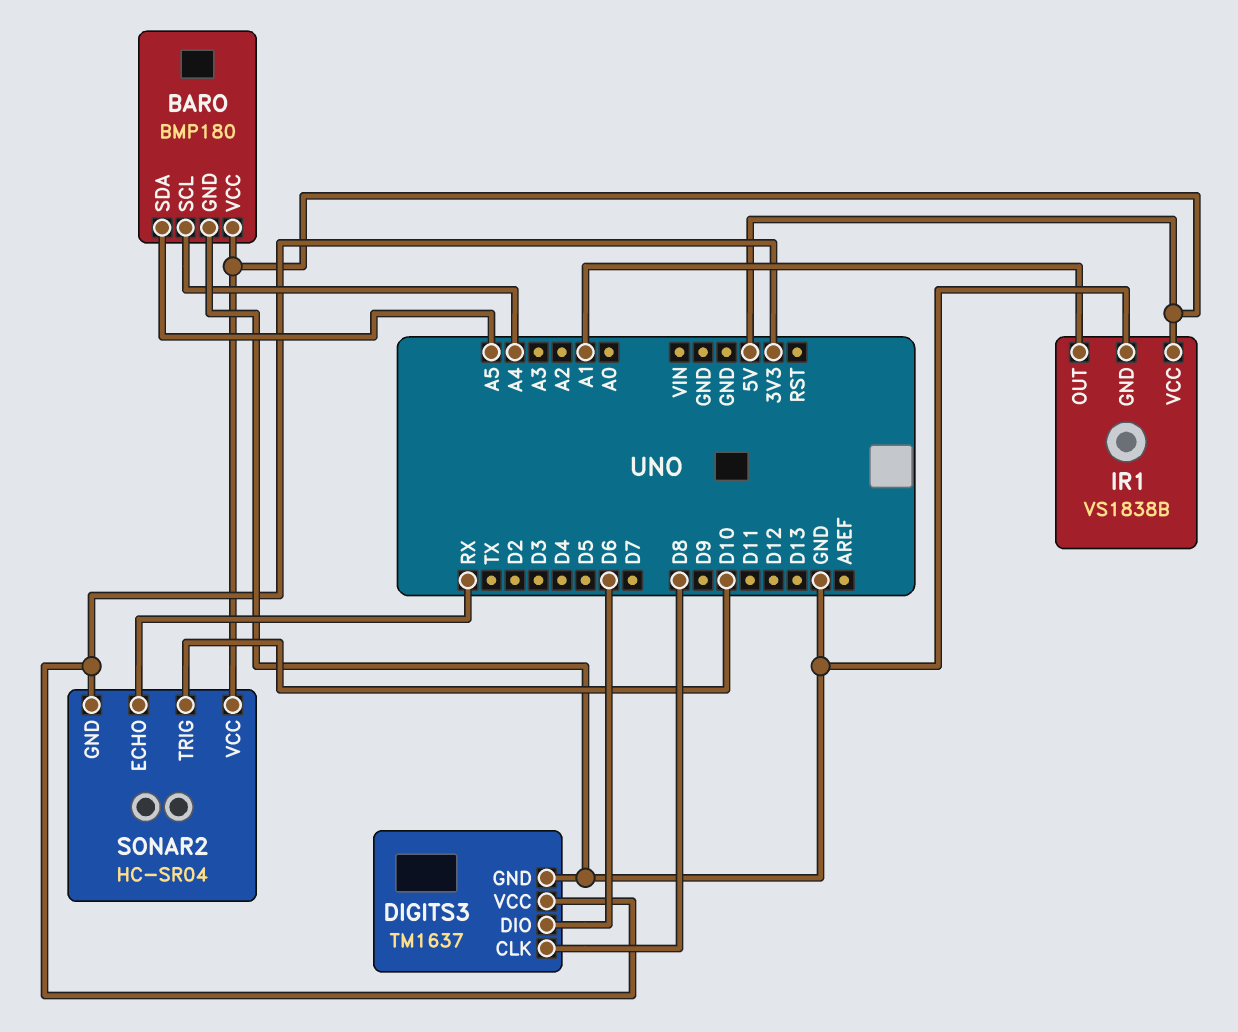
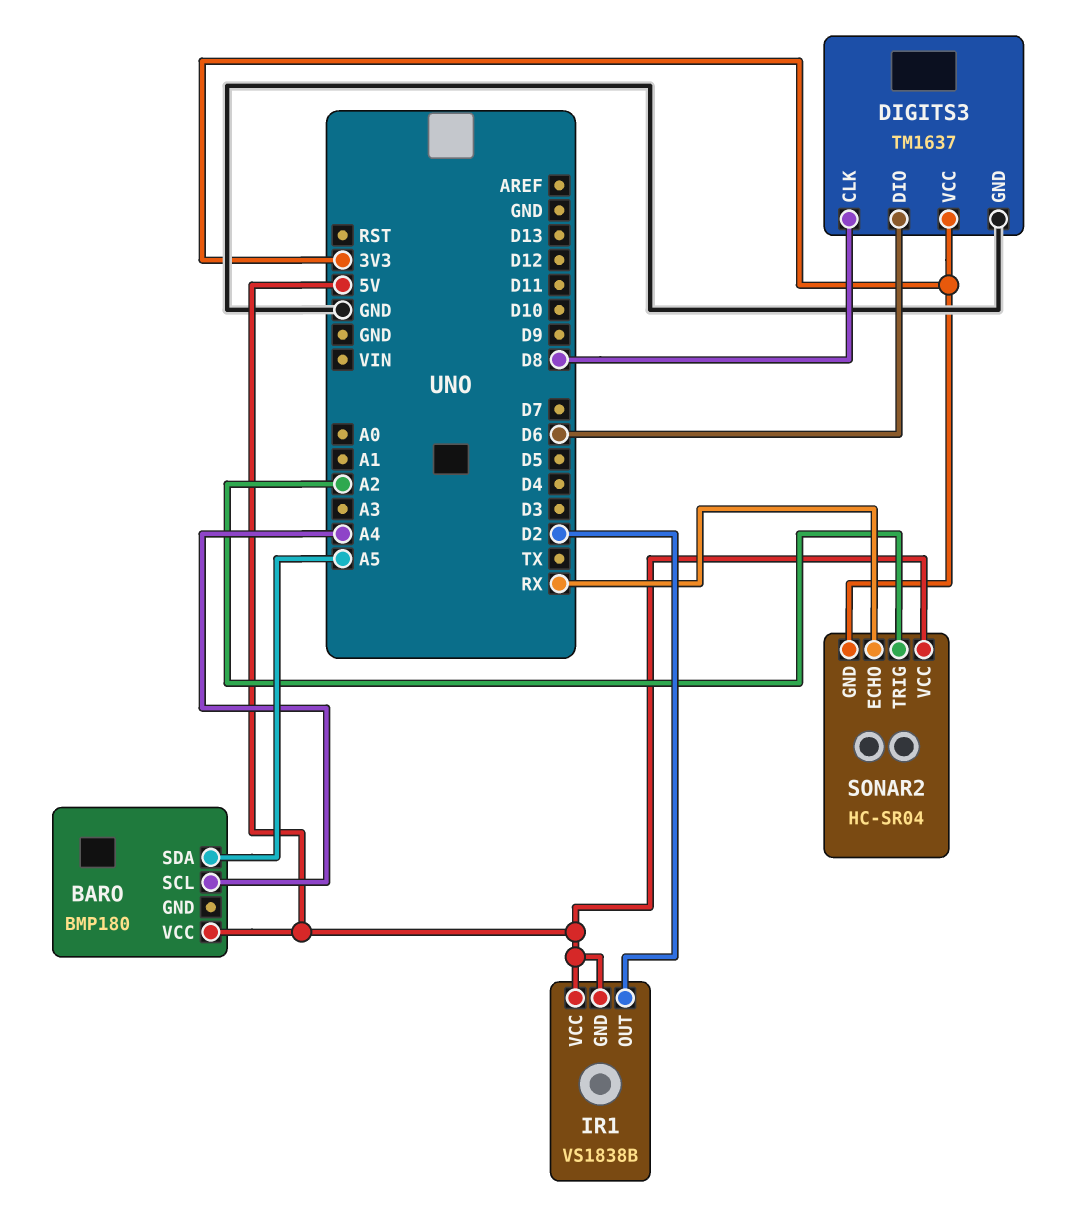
BARO pin GND: GND -> none
IR1 pin GND: GND -> 5V
IR1 pin OUT: A1 -> D2
SONAR2 pin TRIG: D10 -> A2

